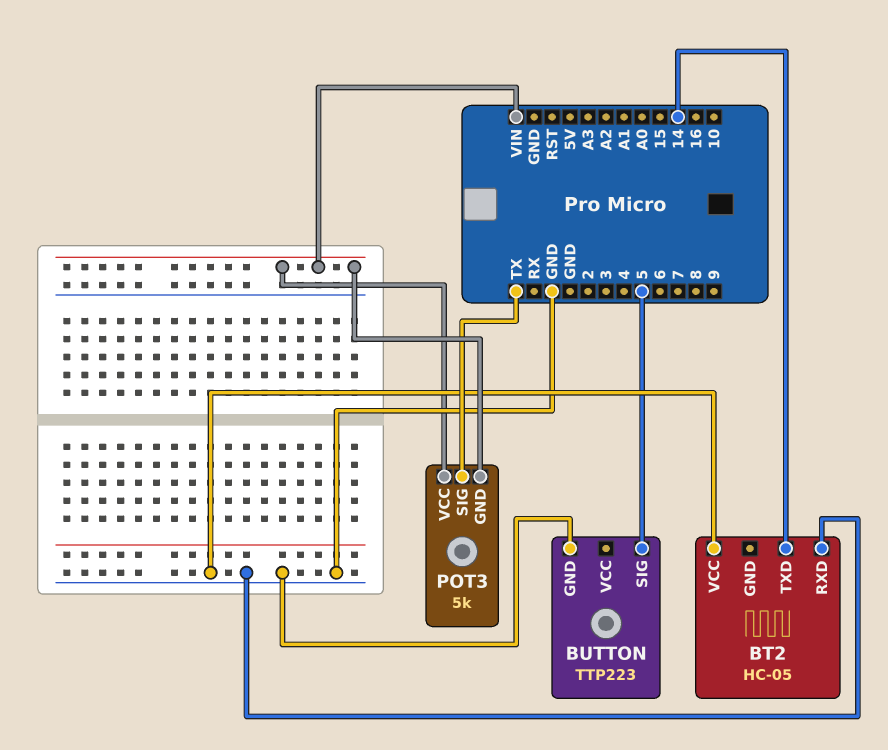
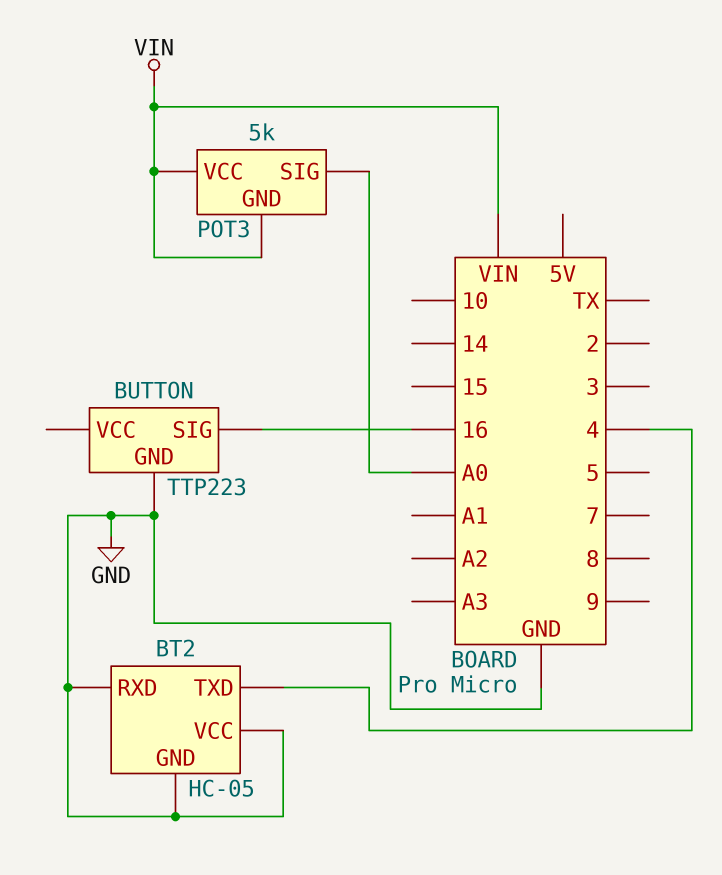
BT2 pin GND: none -> GND
BT2 pin TXD: 14 -> 4
BUTTON pin SIG: 5 -> 16
POT3 pin SIG: TX -> A0

